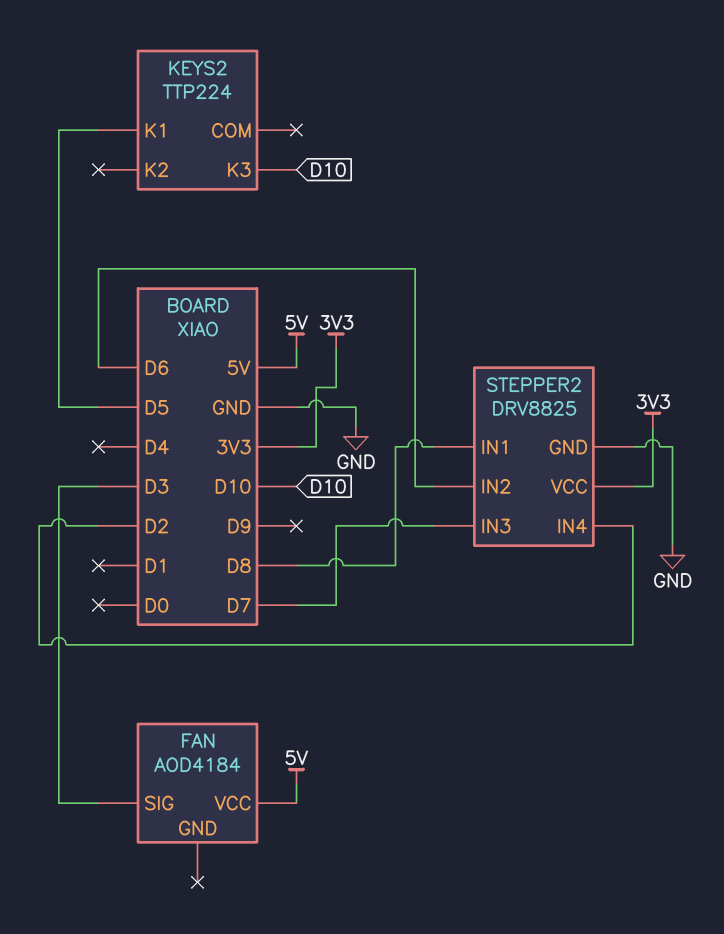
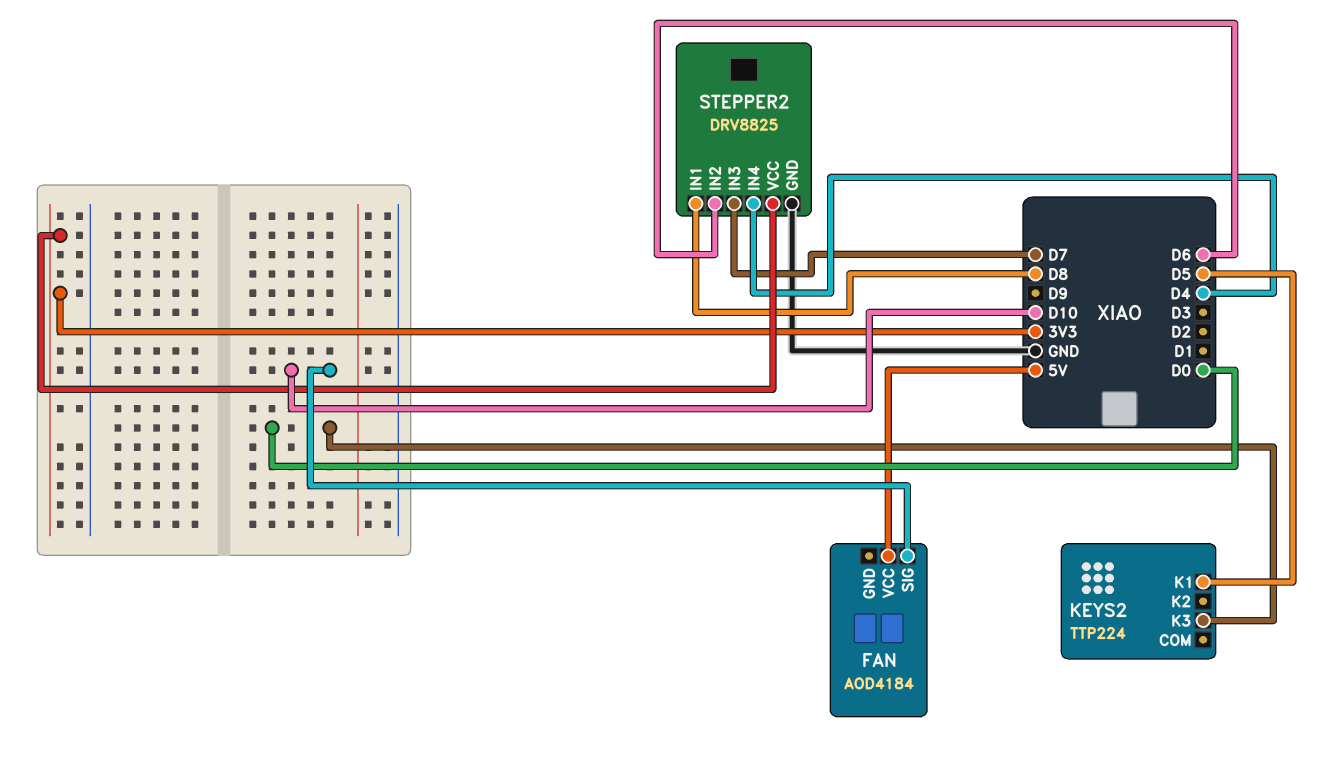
FAN pin SIG: D3 -> D10
KEYS2 pin K3: D10 -> D0
STEPPER2 pin IN4: D2 -> D4

